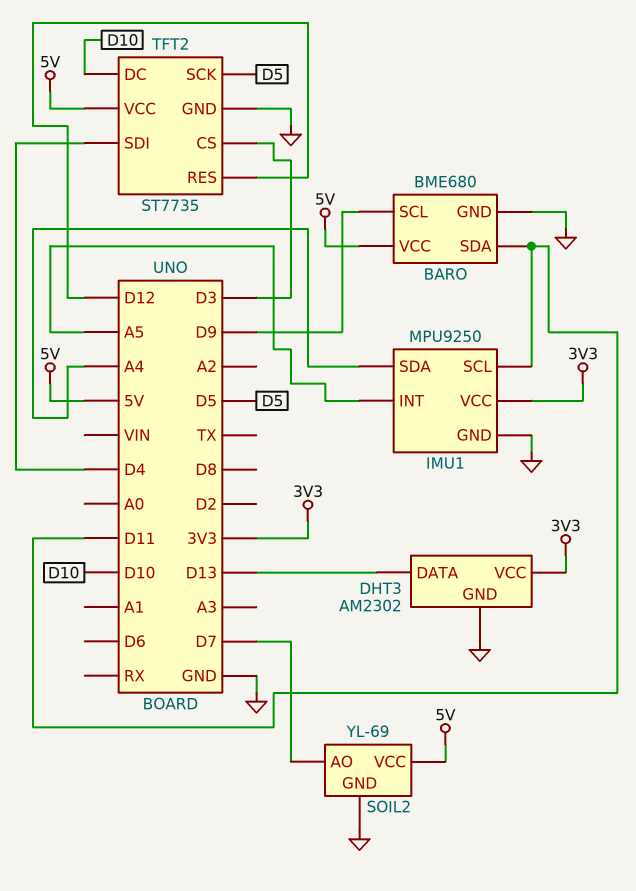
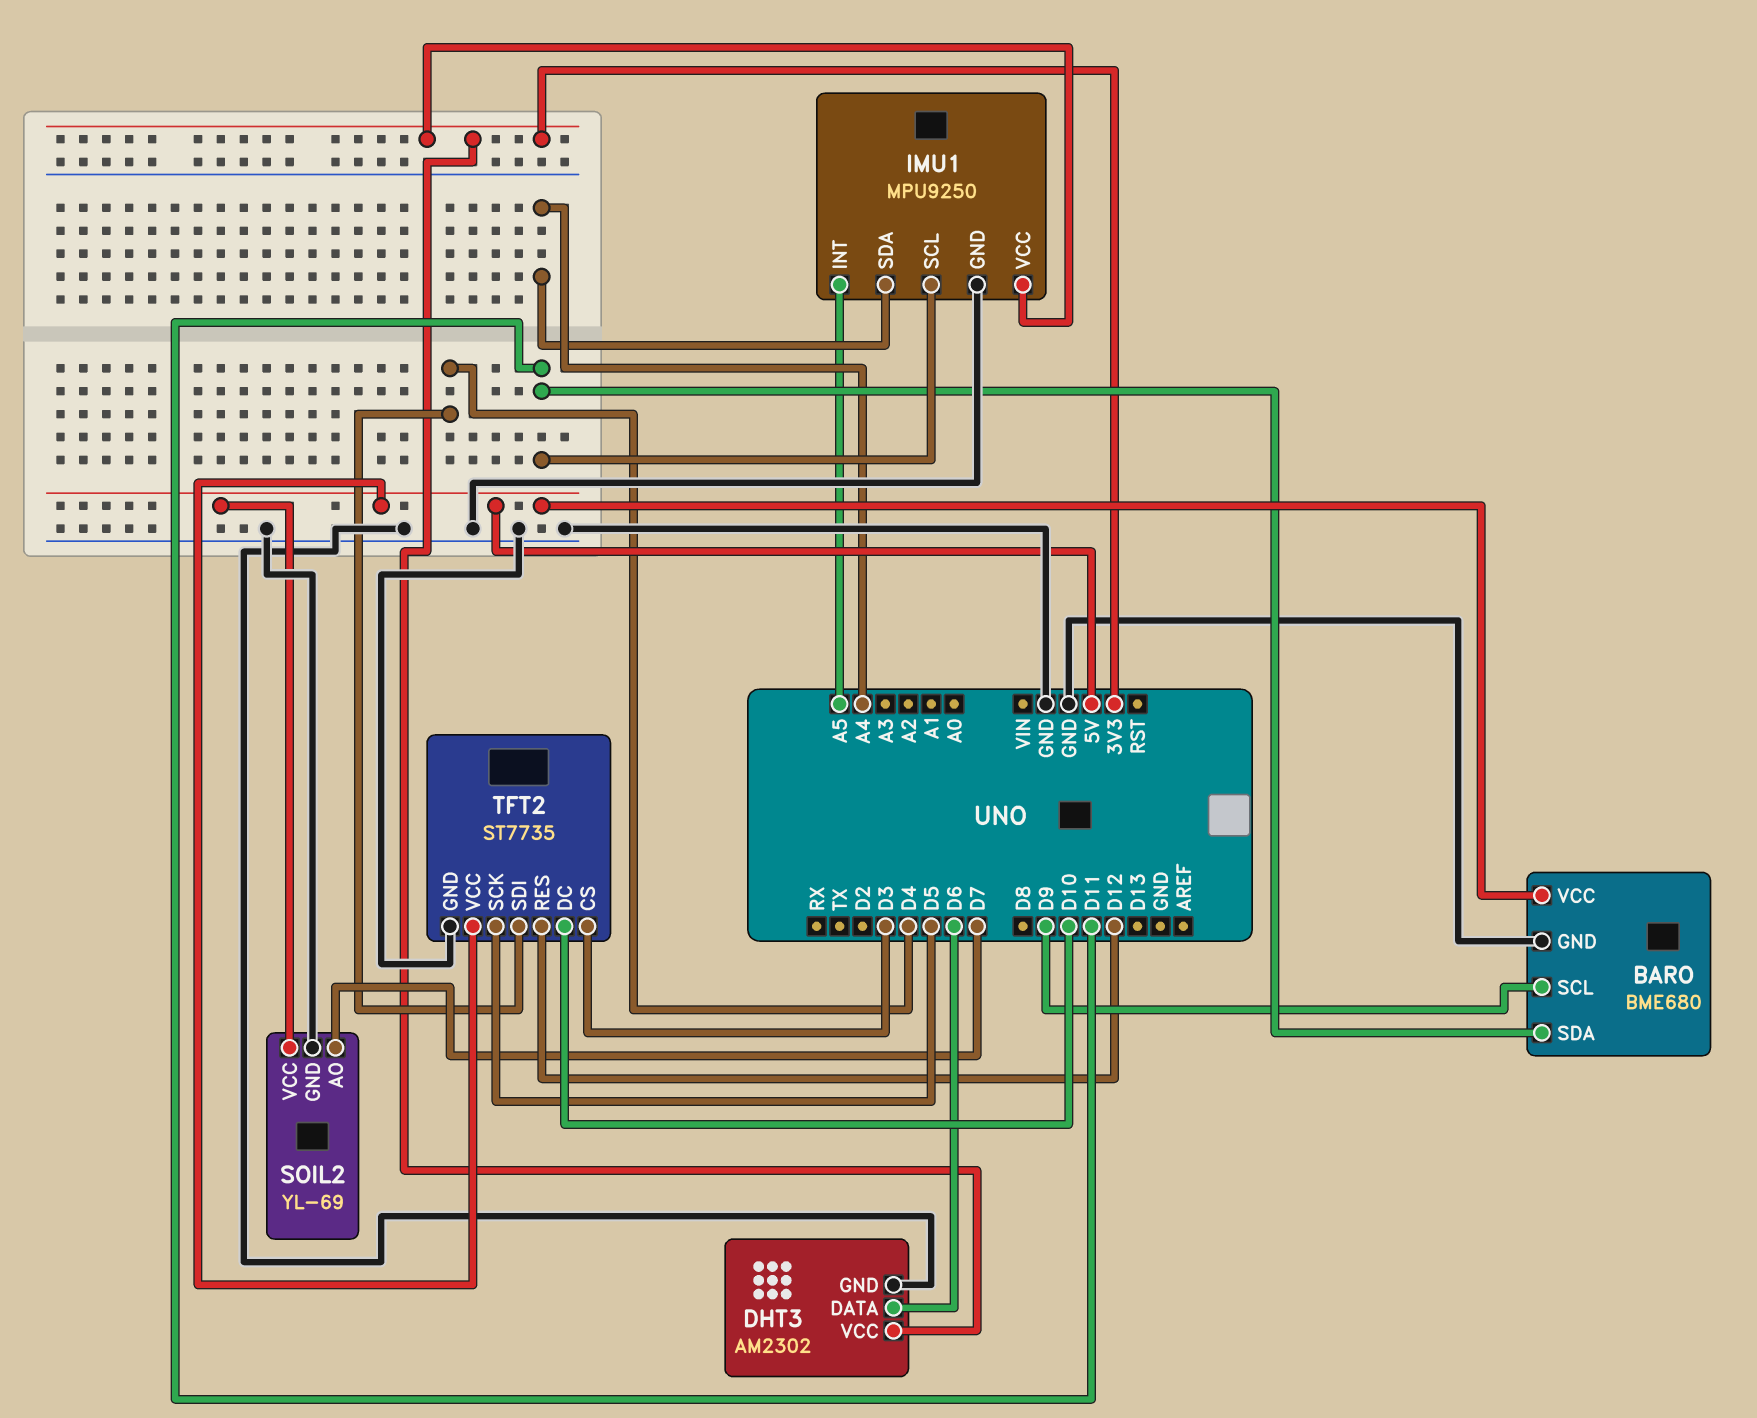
DHT3 pin DATA: D13 -> D6

